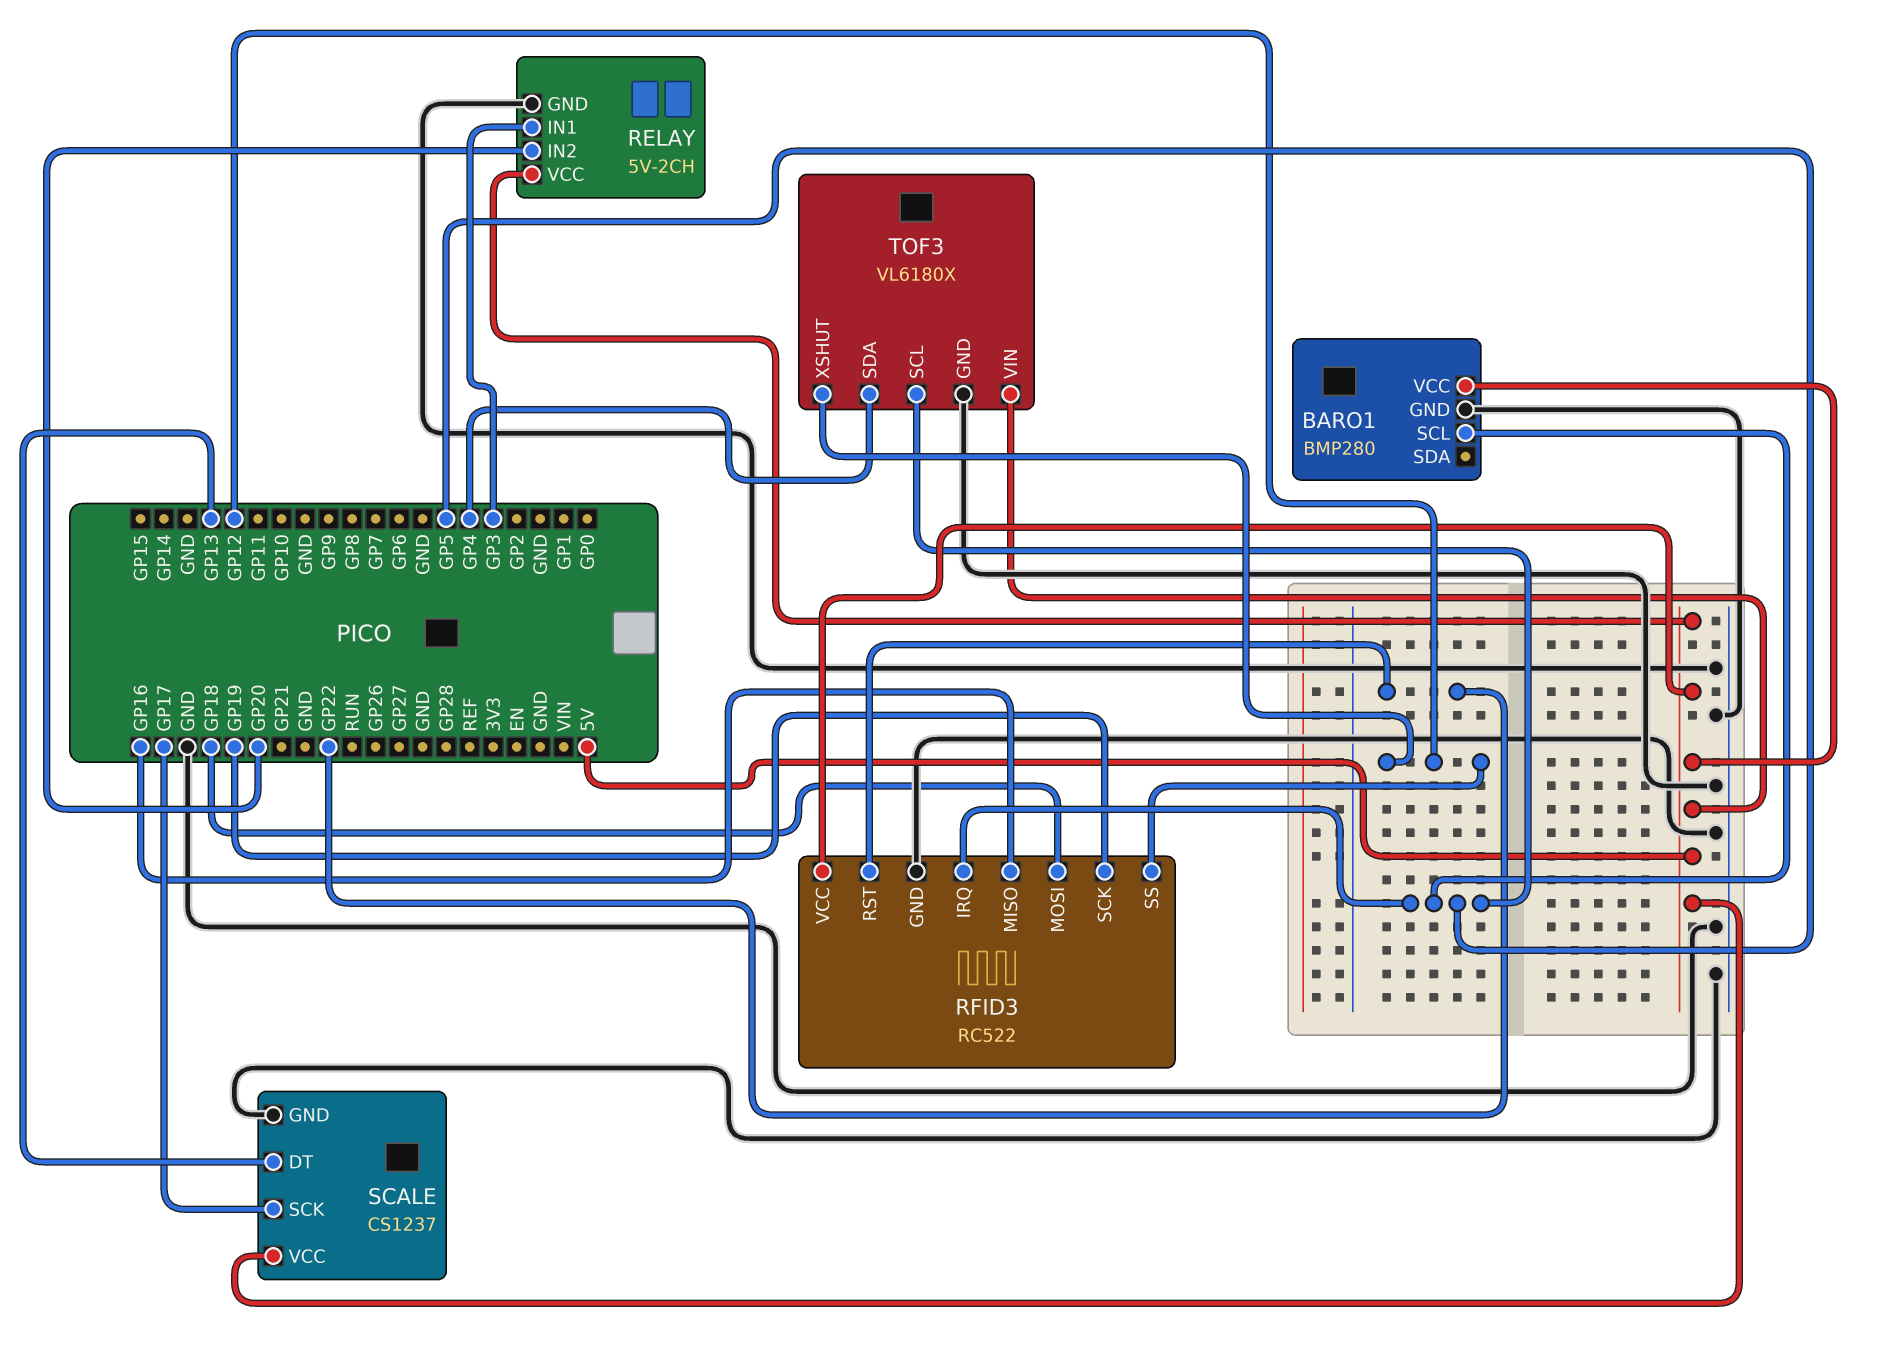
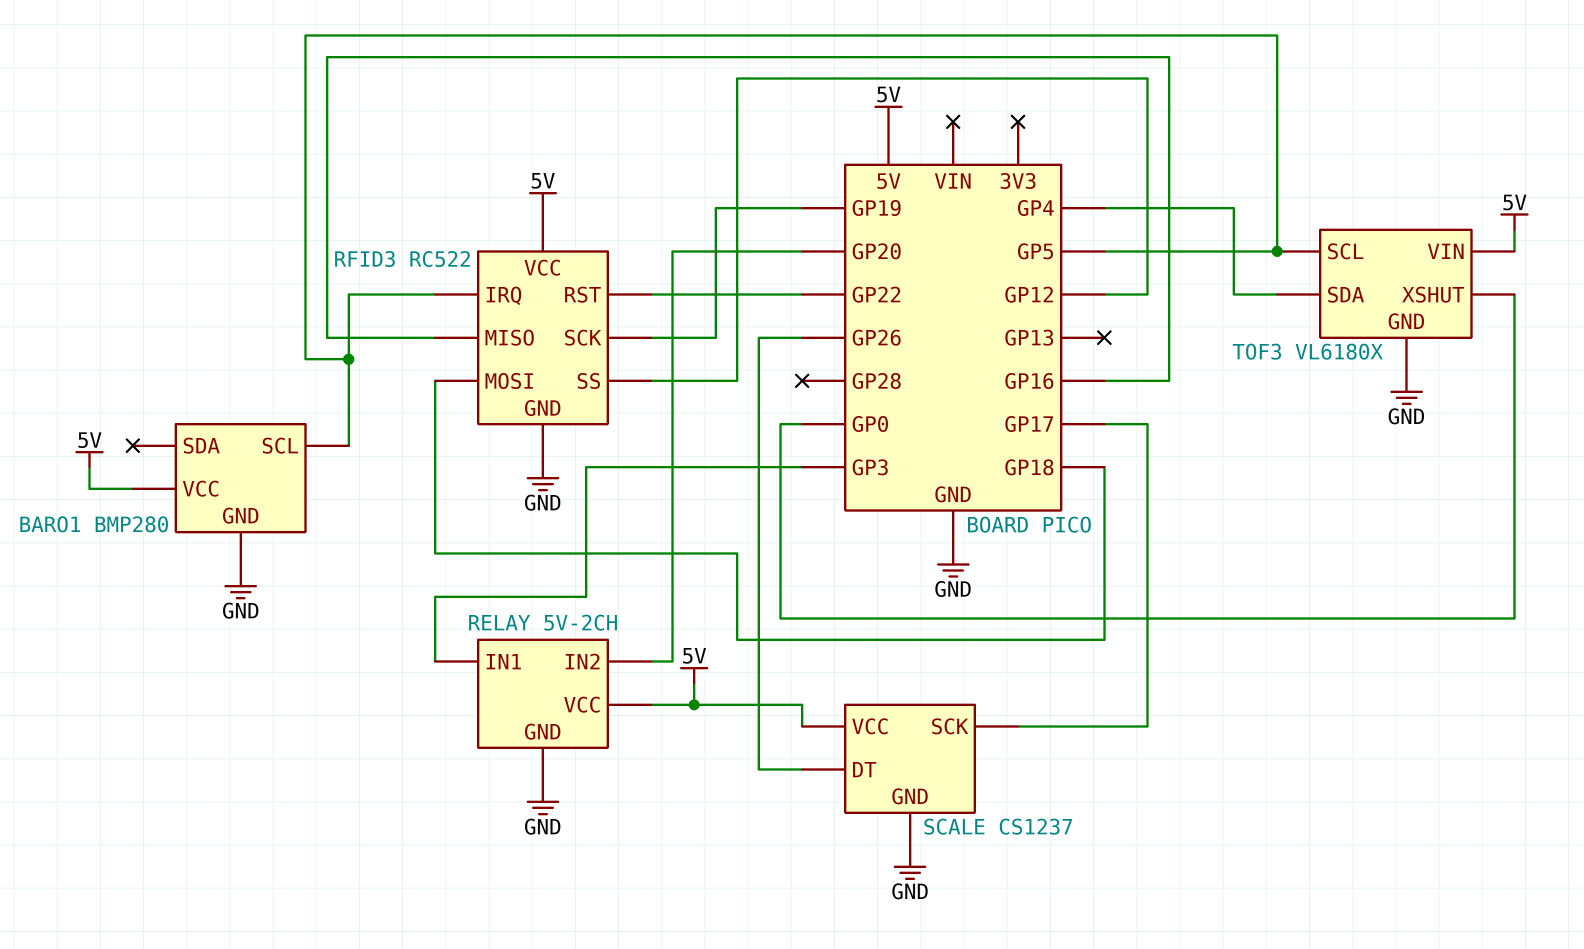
SCALE pin DT: GP13 -> GP26
TOF3 pin XSHUT: GP12 -> GP0

